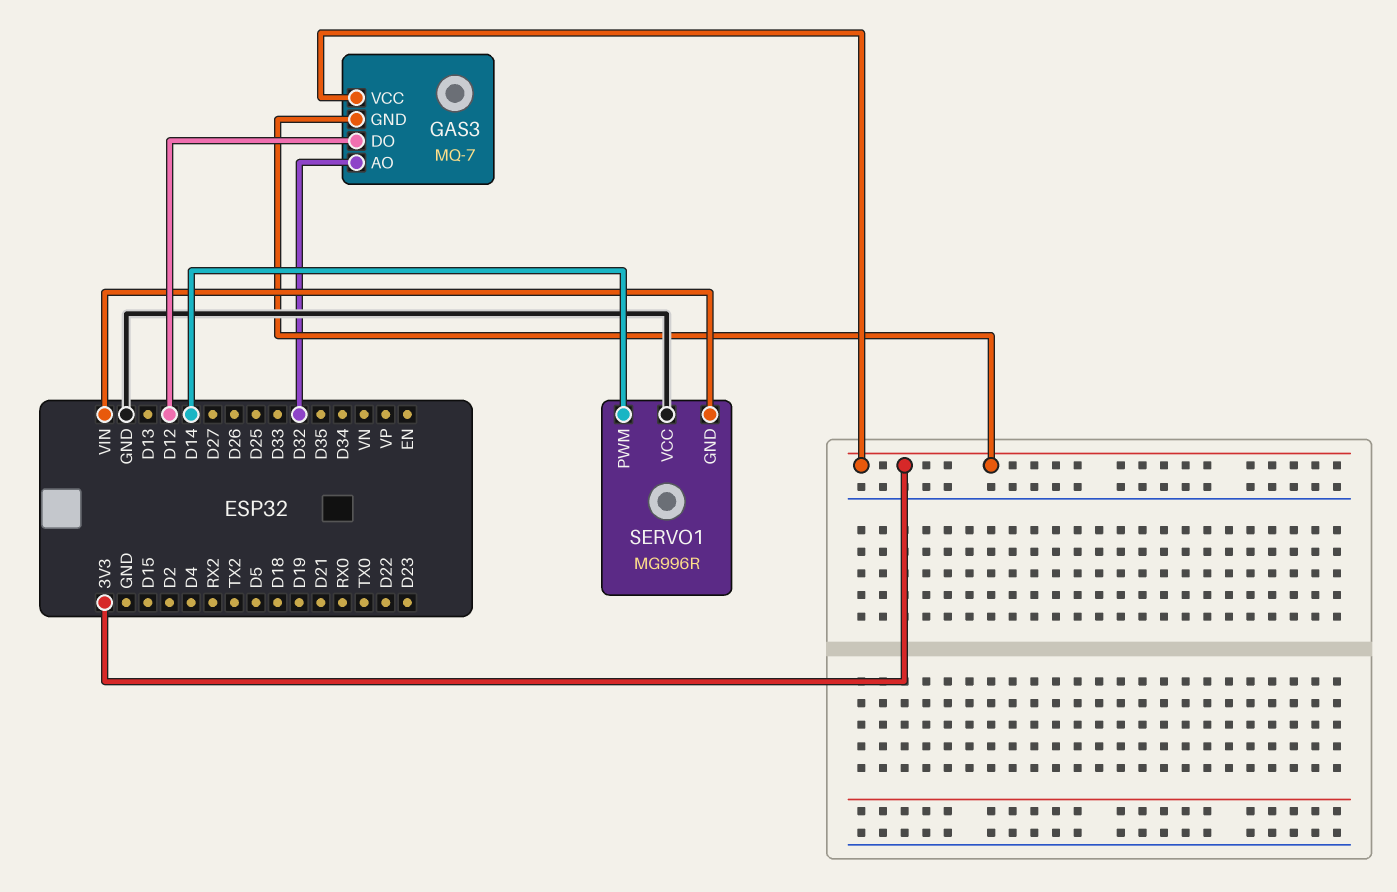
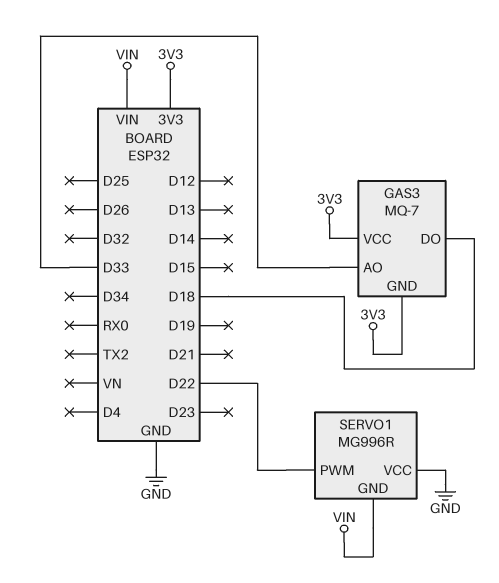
GAS3 pin AO: D32 -> D33
GAS3 pin DO: D12 -> D18
SERVO1 pin PWM: D14 -> D22

